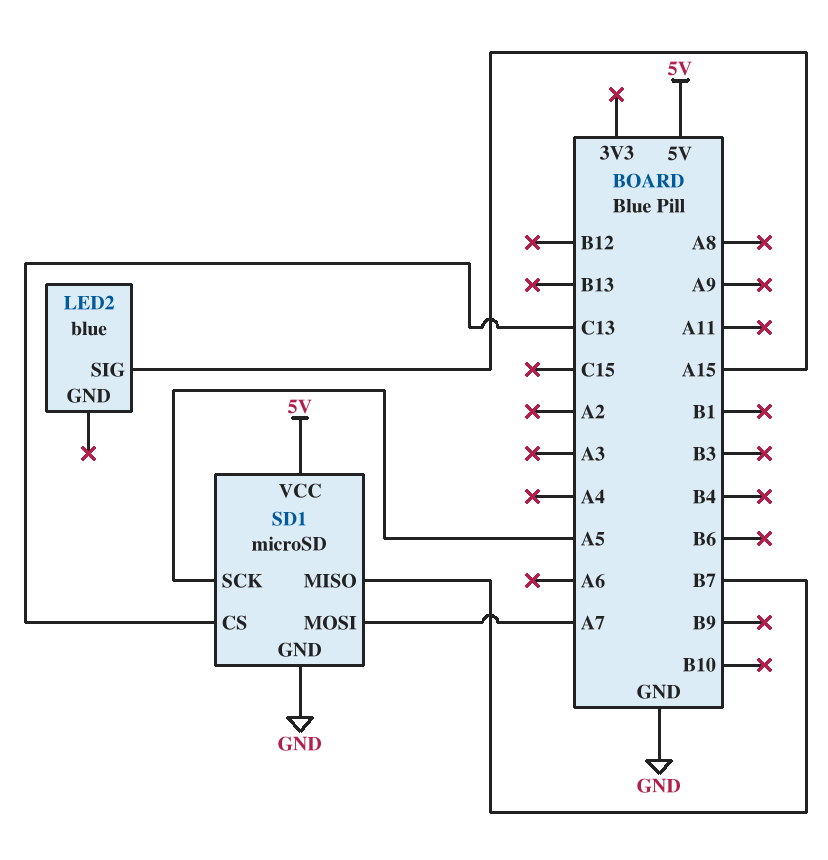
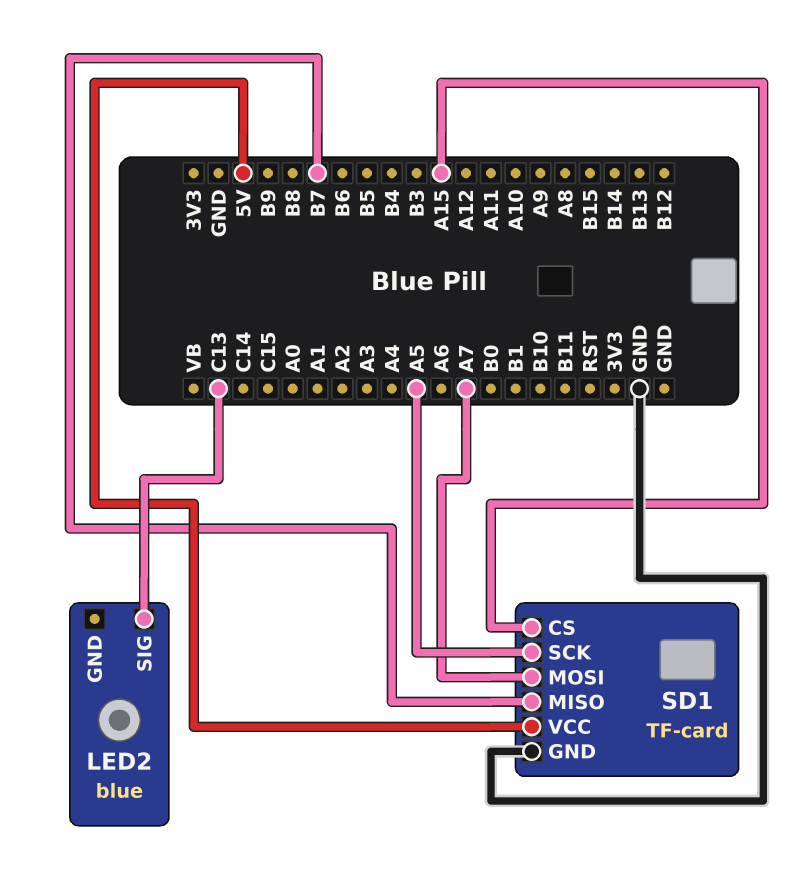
LED2 pin SIG: A15 -> C13
SD1: microSD -> TF-card
SD1 pin CS: C13 -> A15

